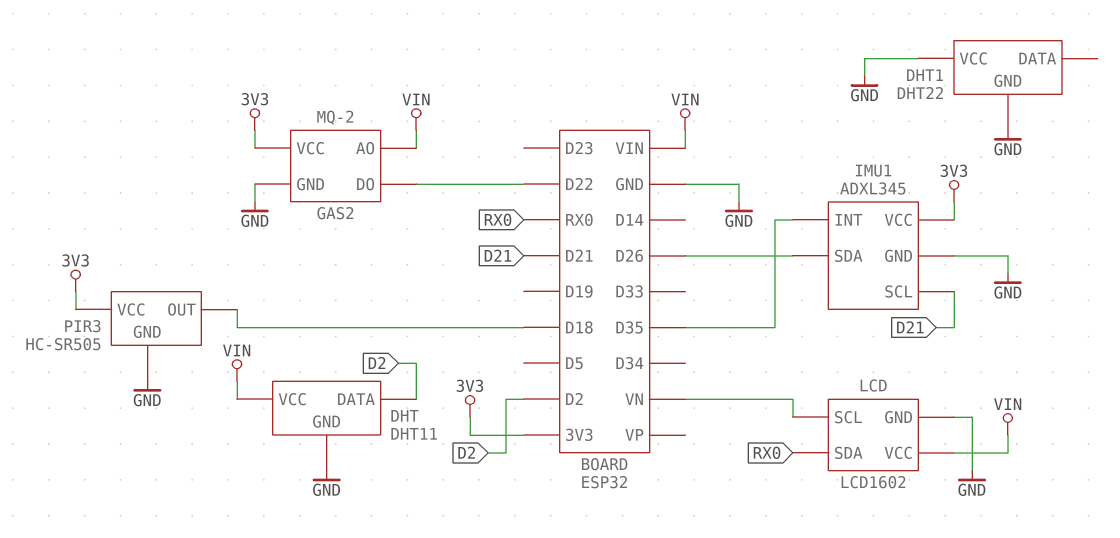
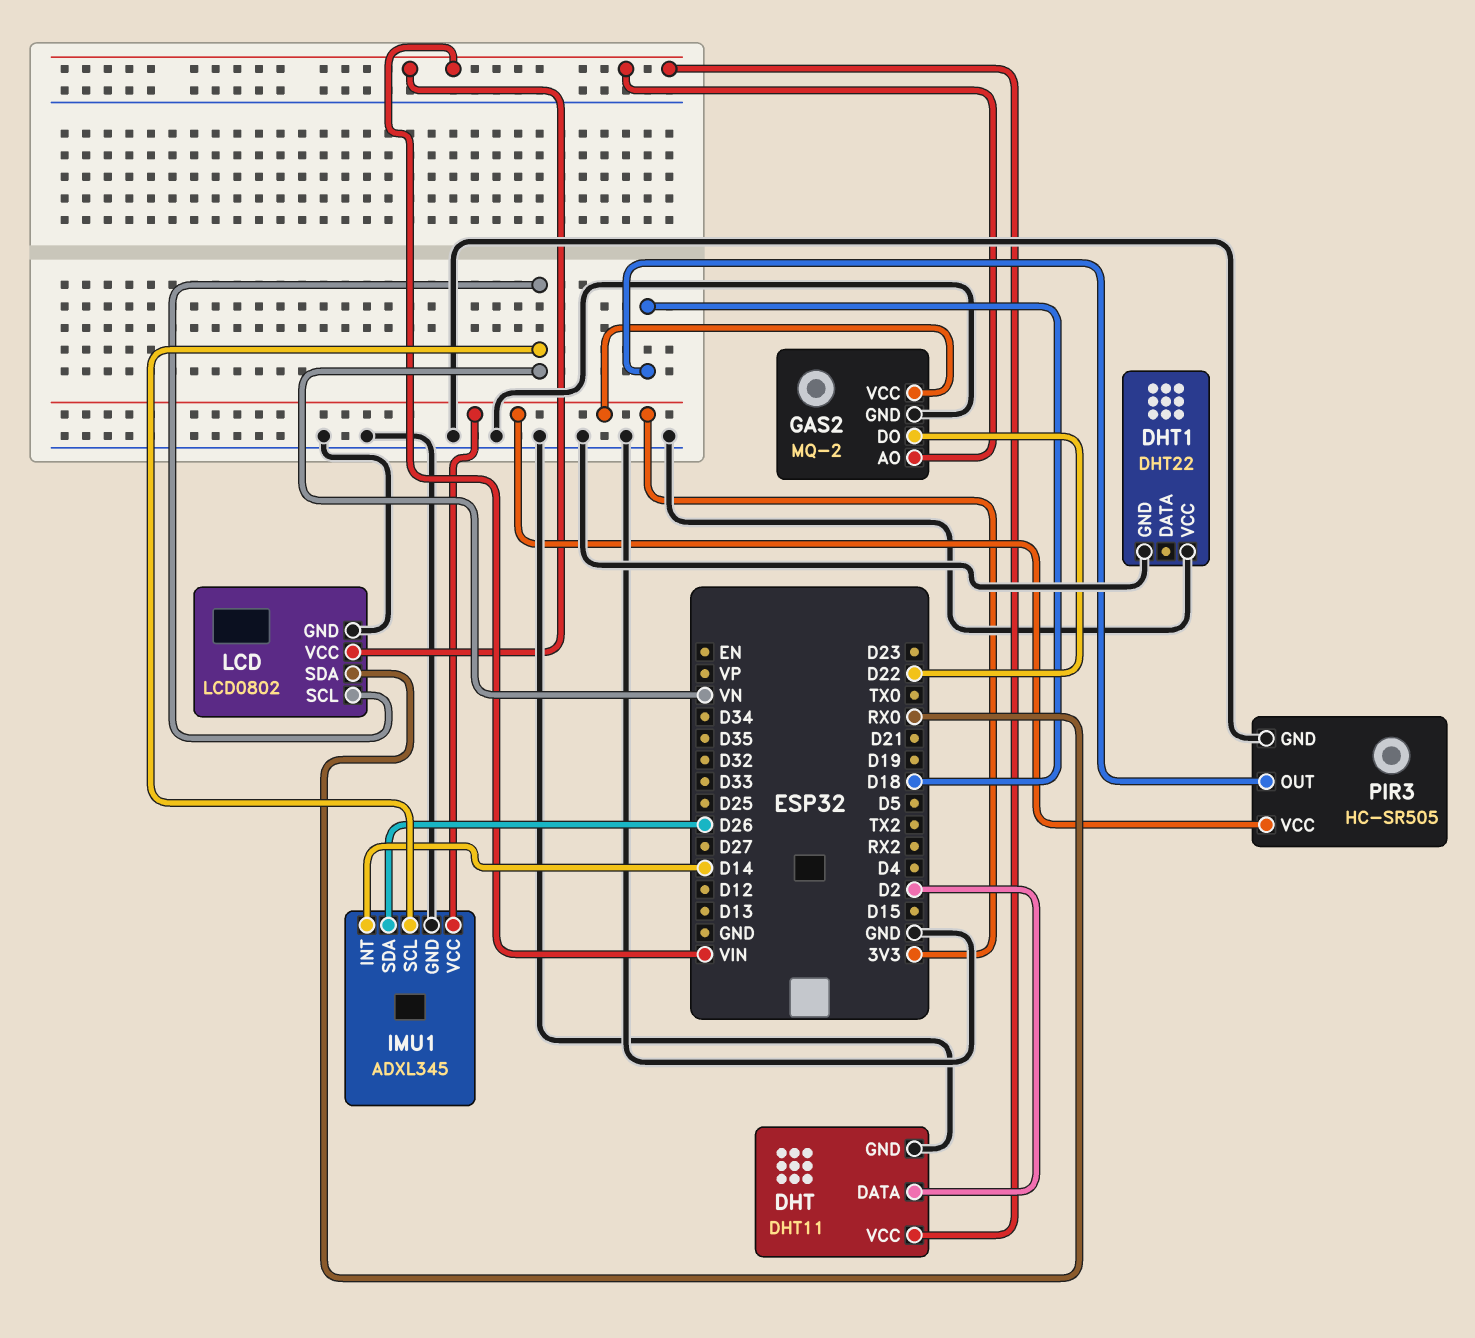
IMU1 pin INT: D35 -> D14
IMU1 pin SCL: D21 -> VN
LCD: LCD1602 -> LCD0802

